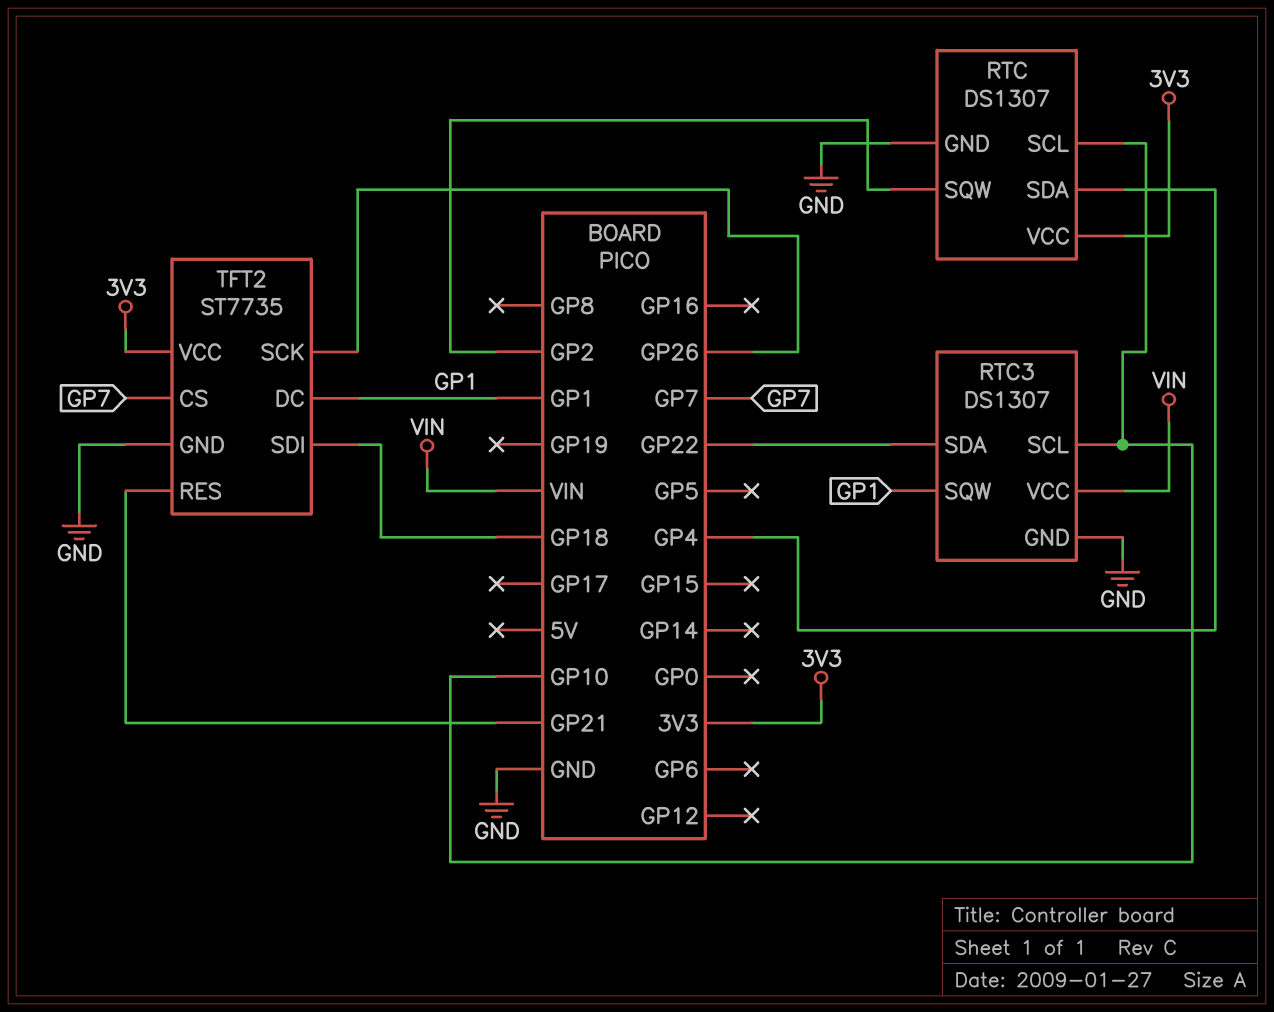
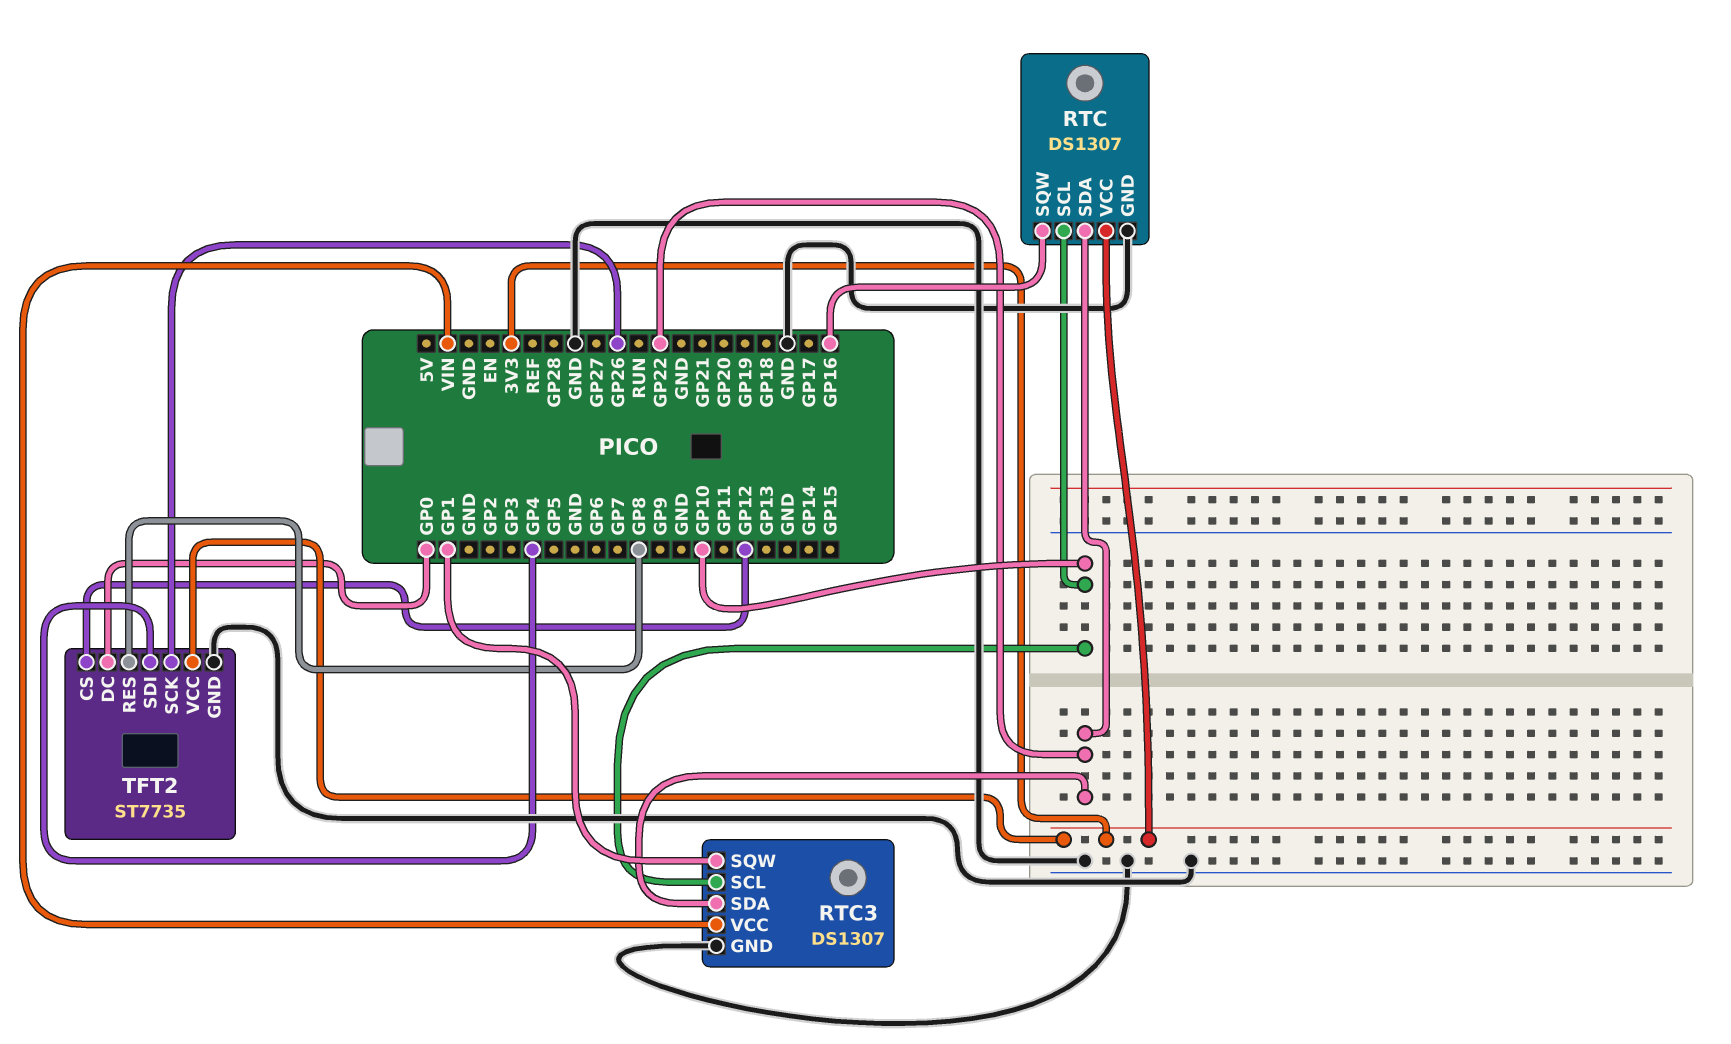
RTC pin SDA: GP4 -> GP22
RTC pin SQW: GP2 -> GP16
TFT2 pin CS: GP7 -> GP12
TFT2 pin DC: GP1 -> GP0
TFT2 pin RES: GP21 -> GP8
TFT2 pin SDI: GP18 -> GP4

